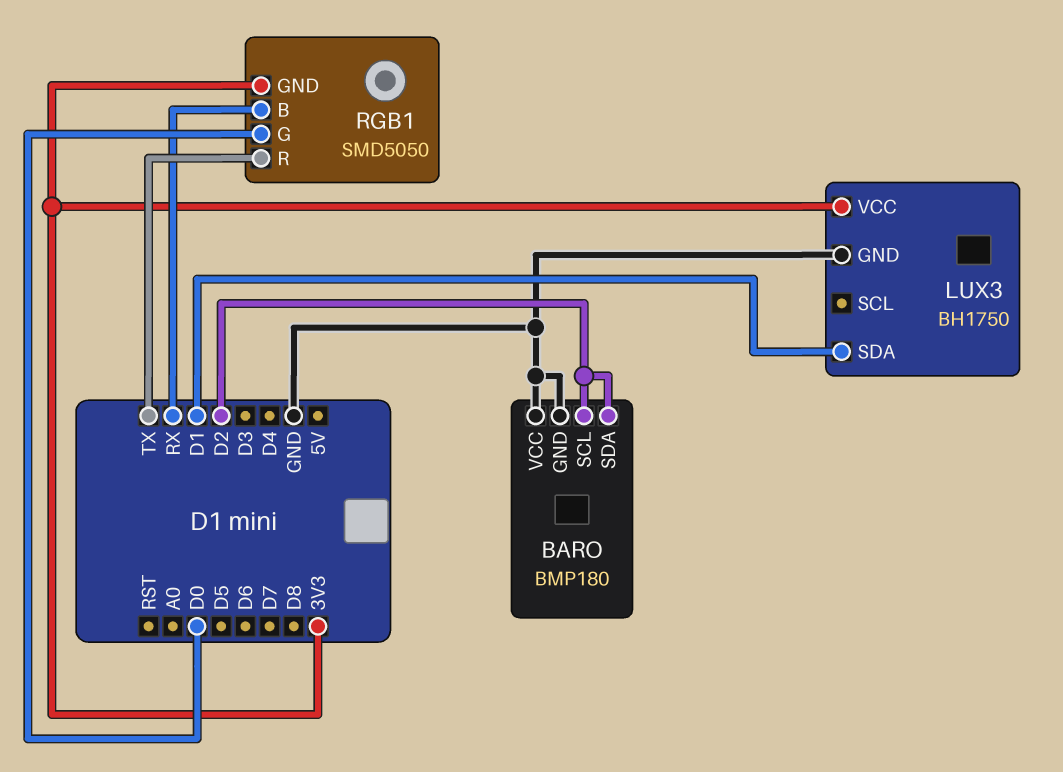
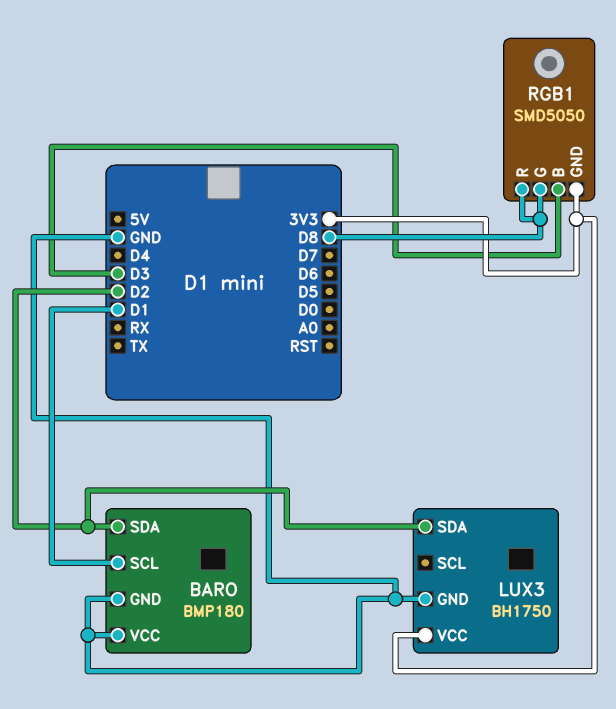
BARO pin SCL: D2 -> D1
LUX3 pin SDA: D1 -> D2
RGB1 pin B: RX -> D3
RGB1 pin G: D0 -> D8
RGB1 pin R: TX -> D8

